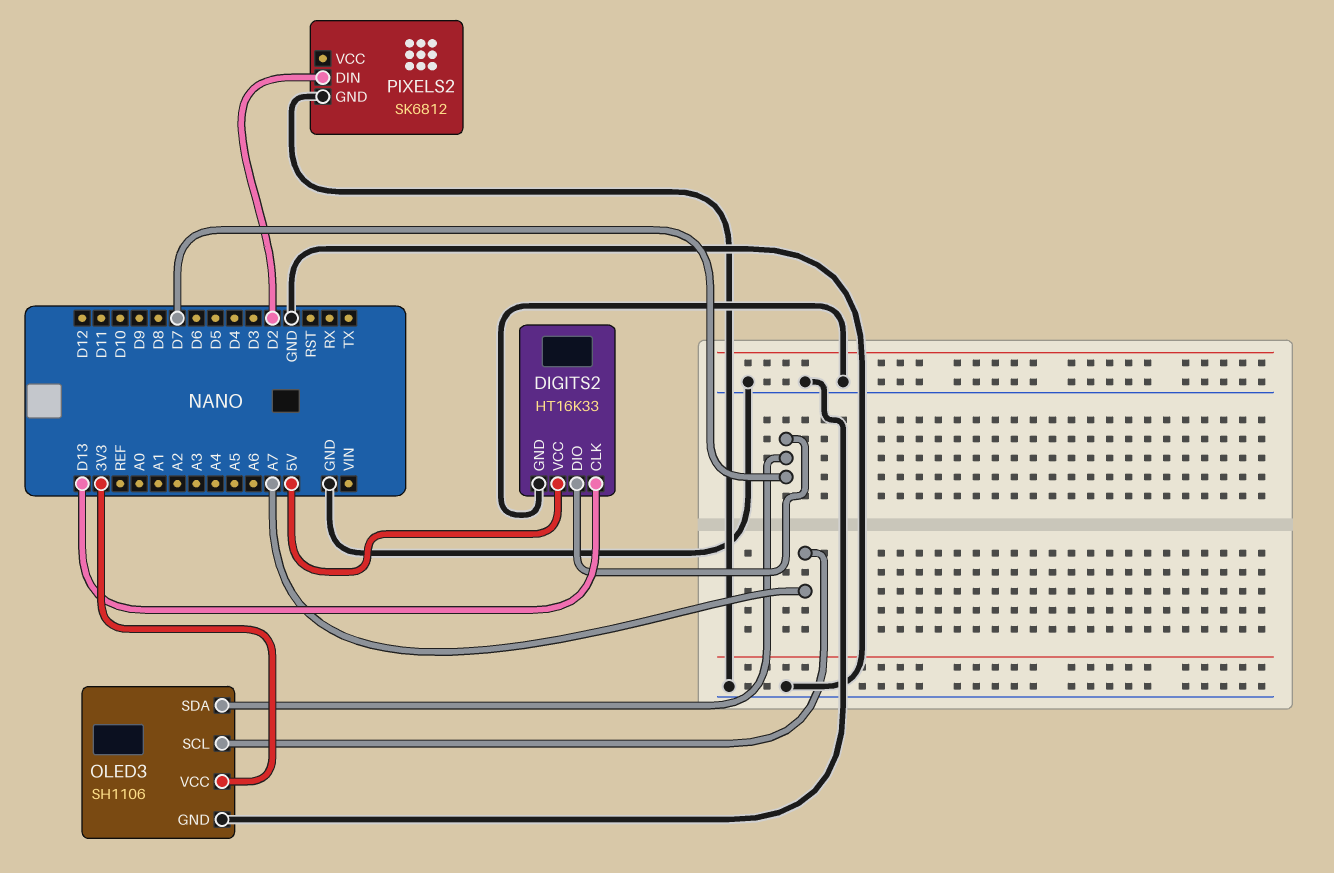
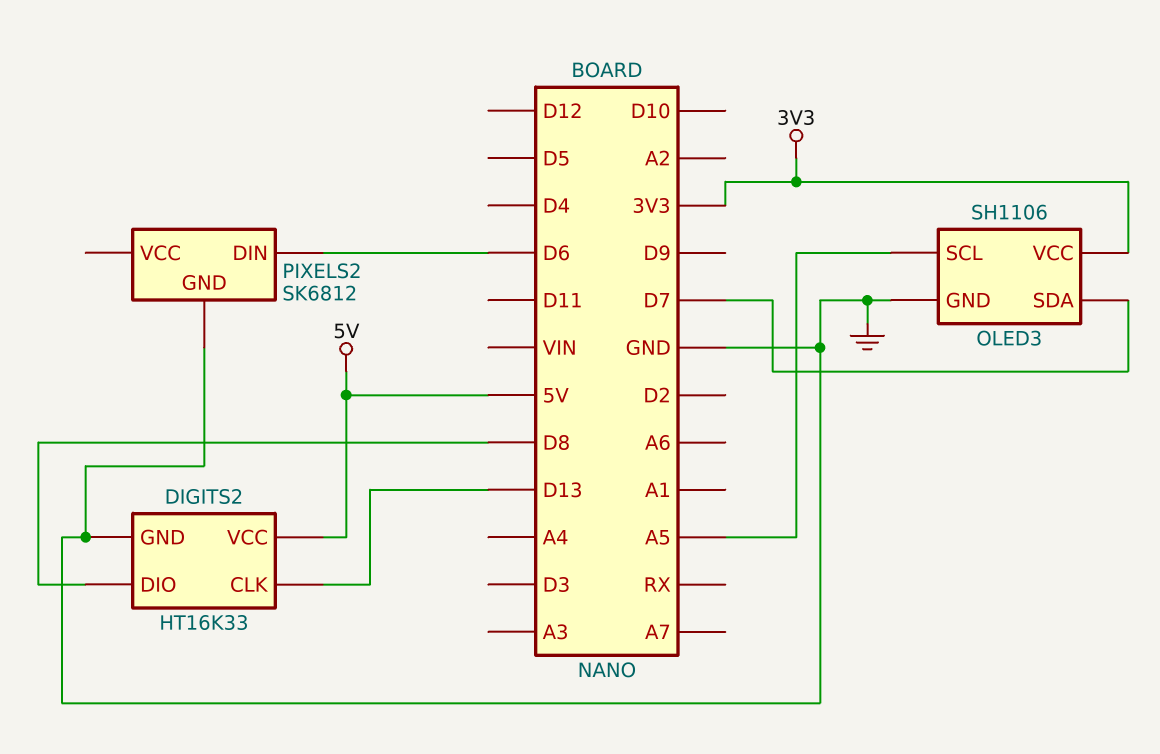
DIGITS2 pin DIO: D7 -> D8
OLED3 pin SCL: A7 -> A5
PIXELS2 pin DIN: D2 -> D6

